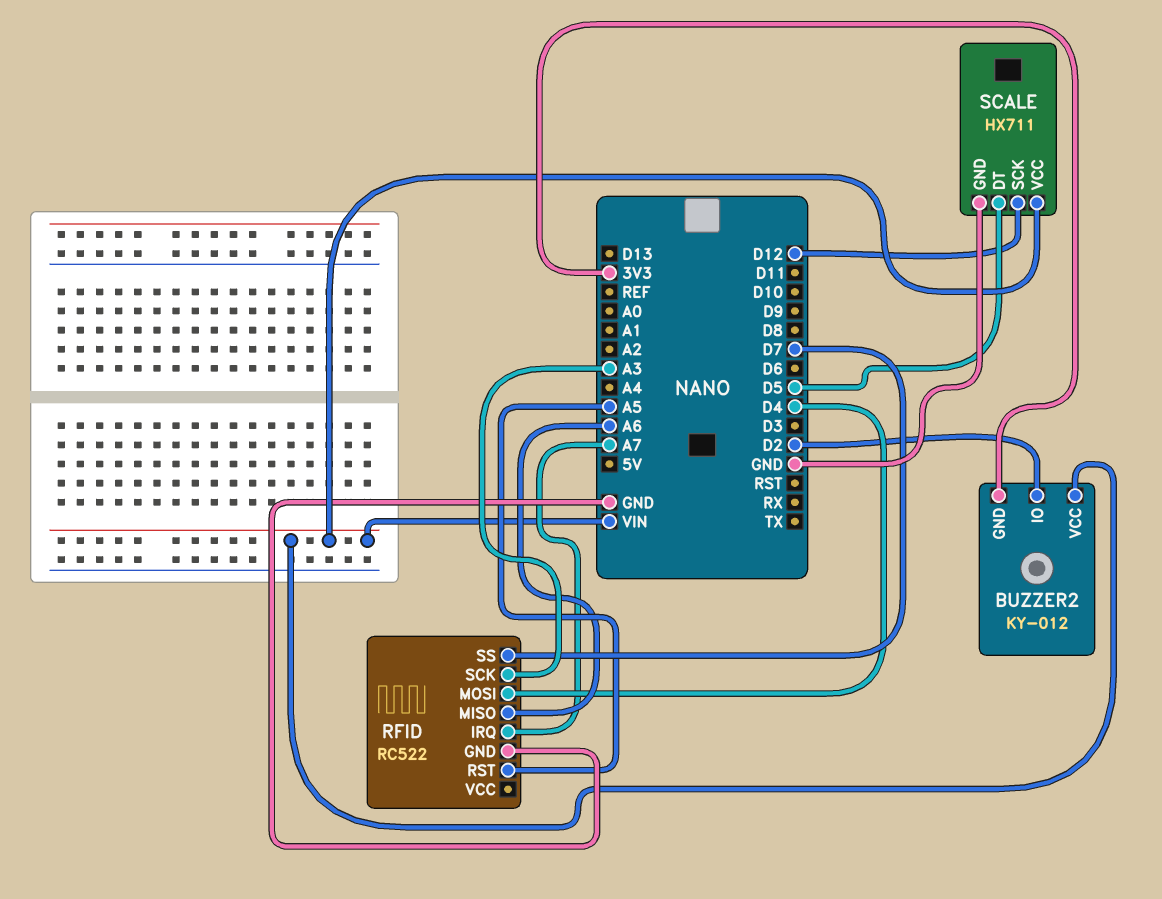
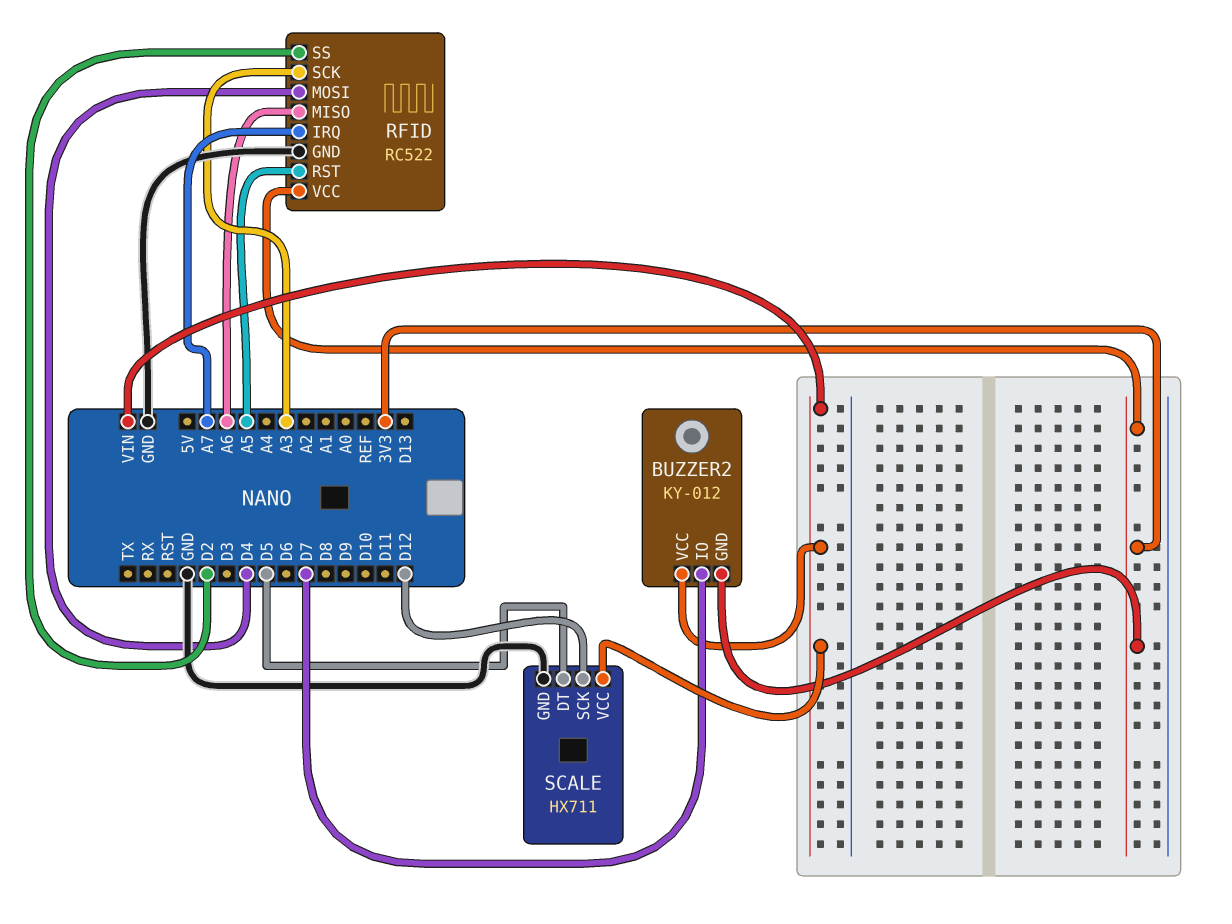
BUZZER2 pin IO: D2 -> D7
RFID pin SS: D7 -> D2
RFID pin VCC: none -> 3V3

